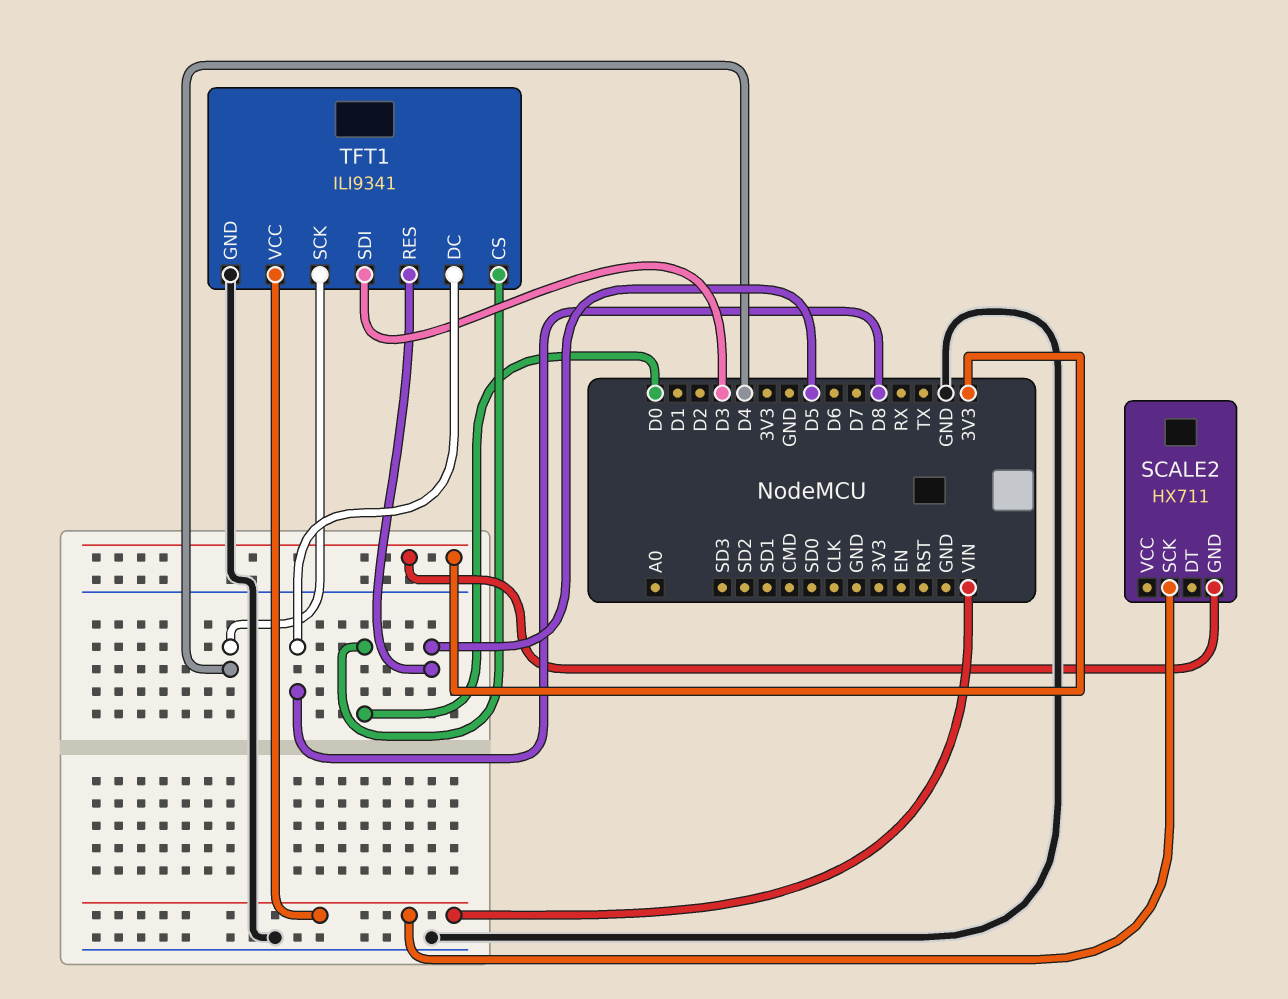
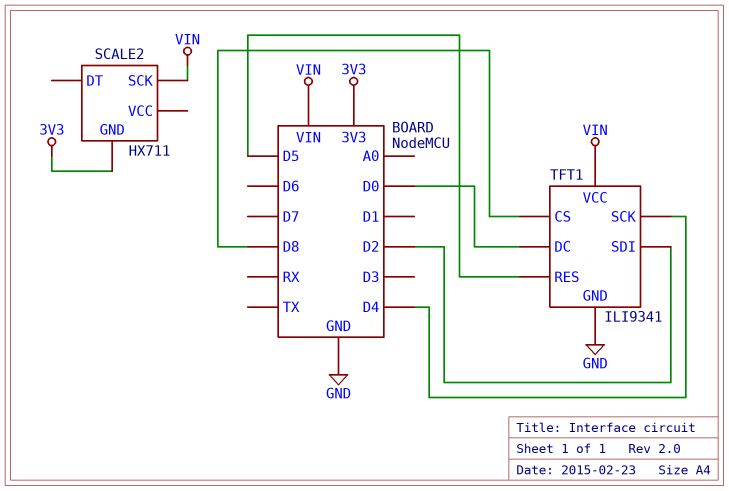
TFT1 pin CS: D0 -> D8
TFT1 pin DC: D8 -> D0
TFT1 pin SDI: D3 -> D2

